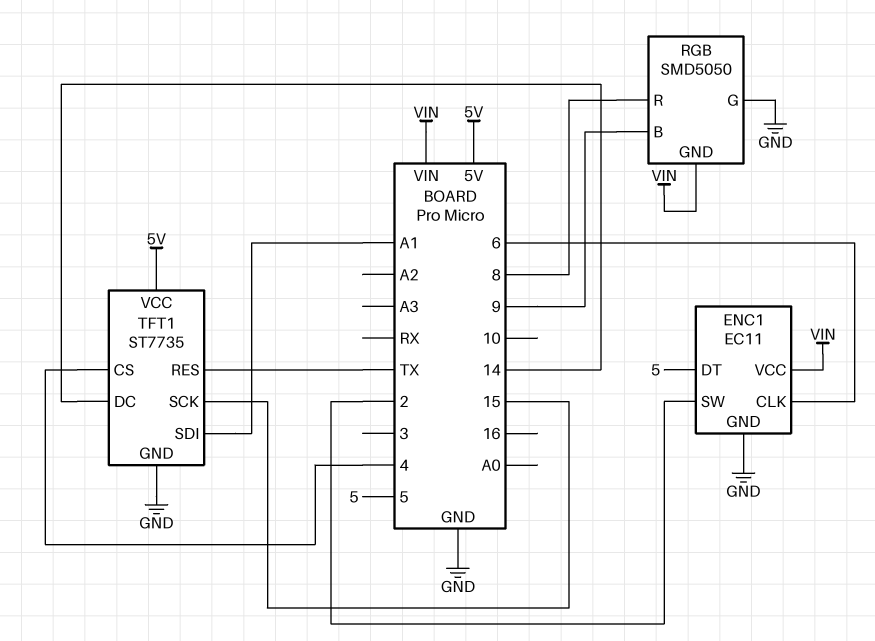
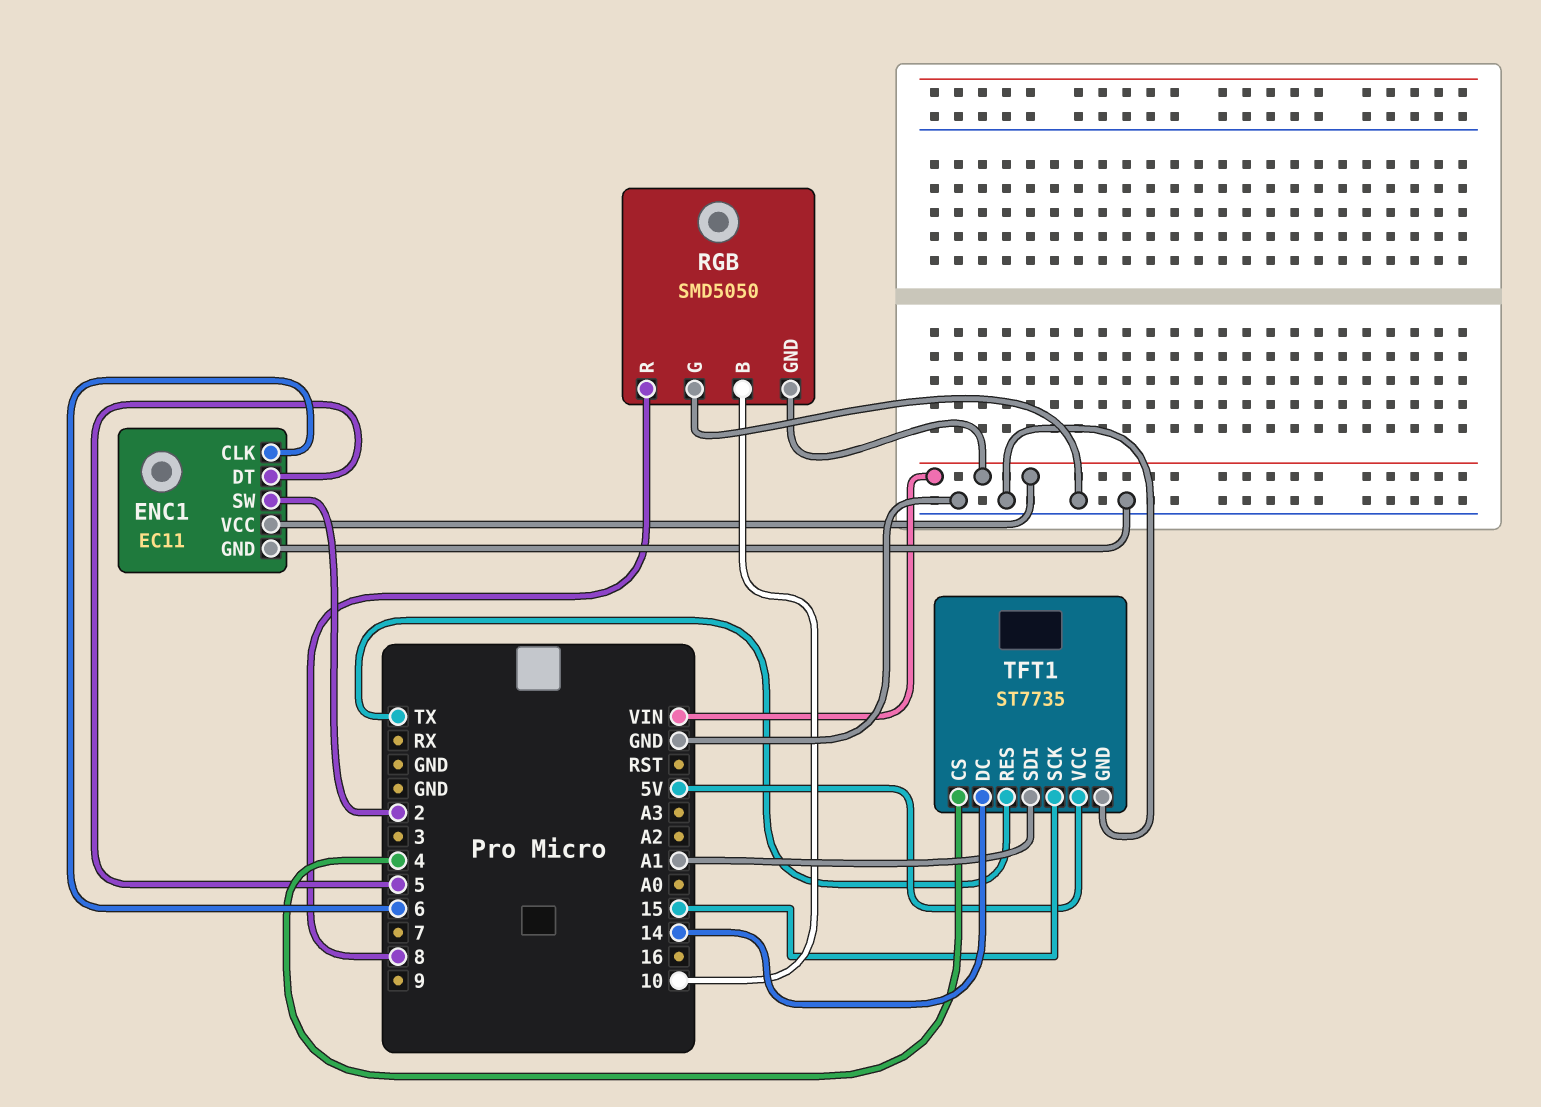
RGB pin B: 9 -> 10

